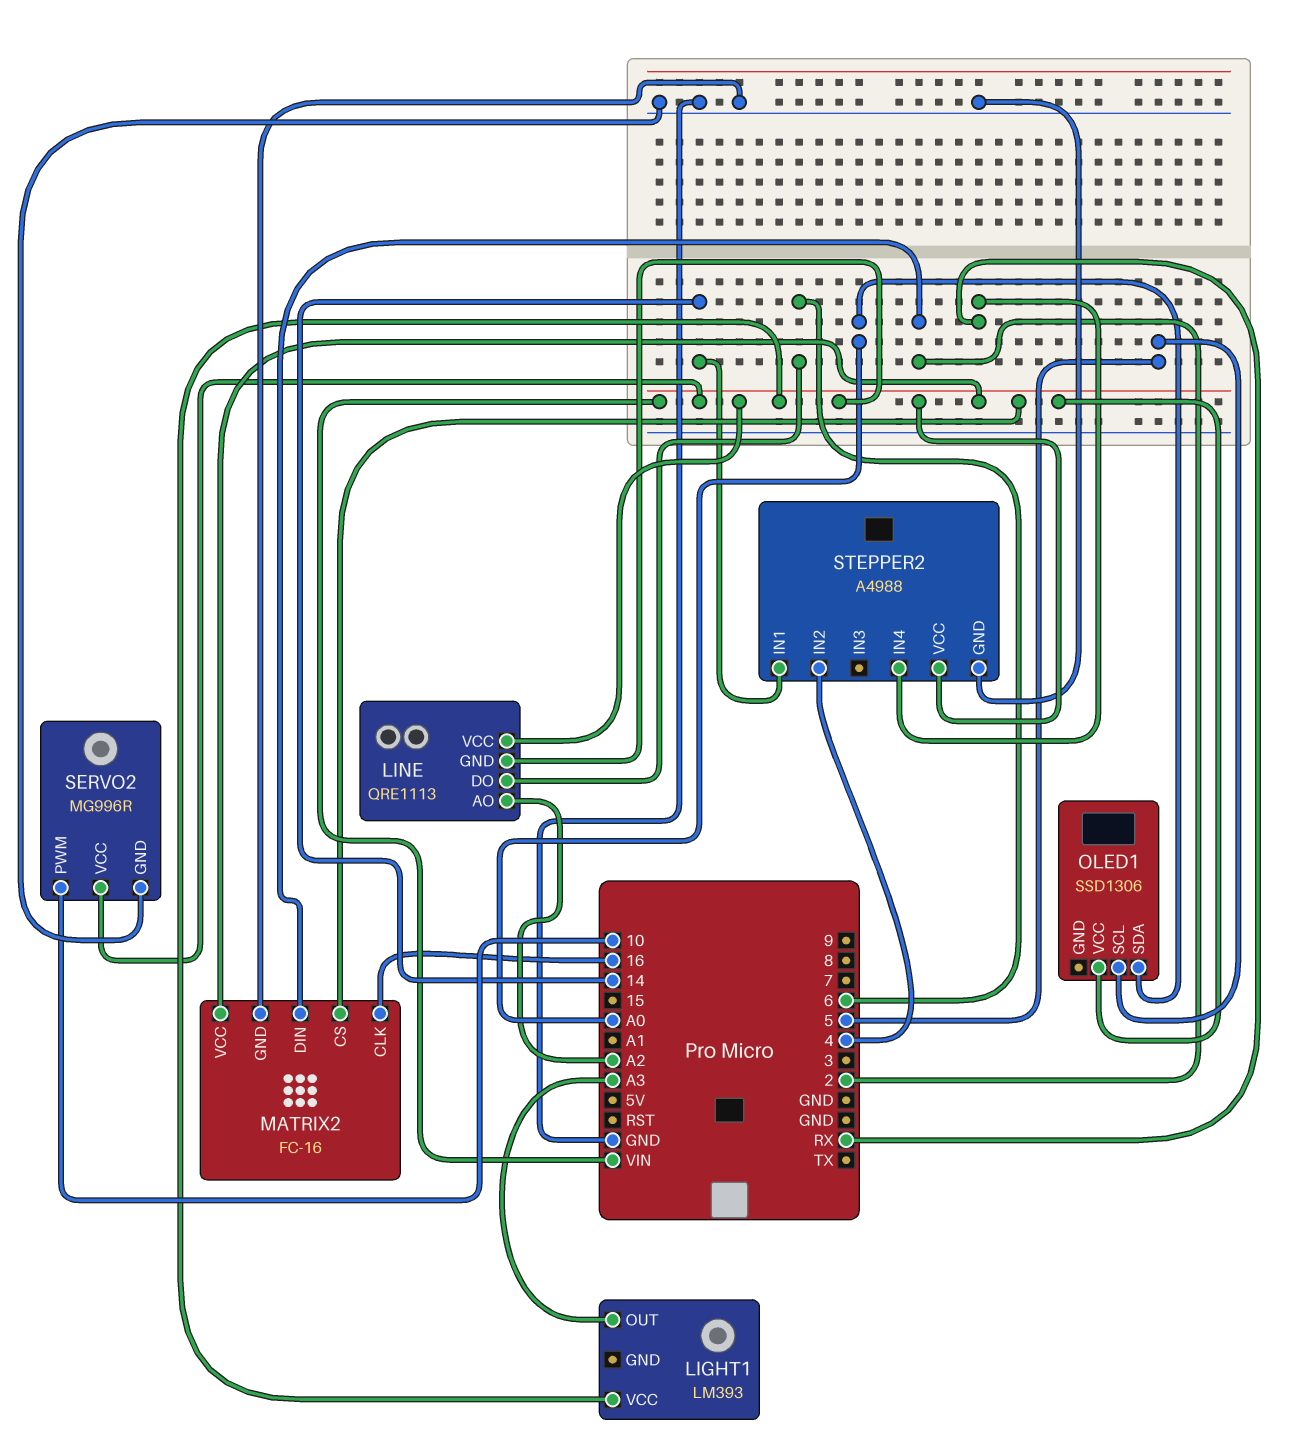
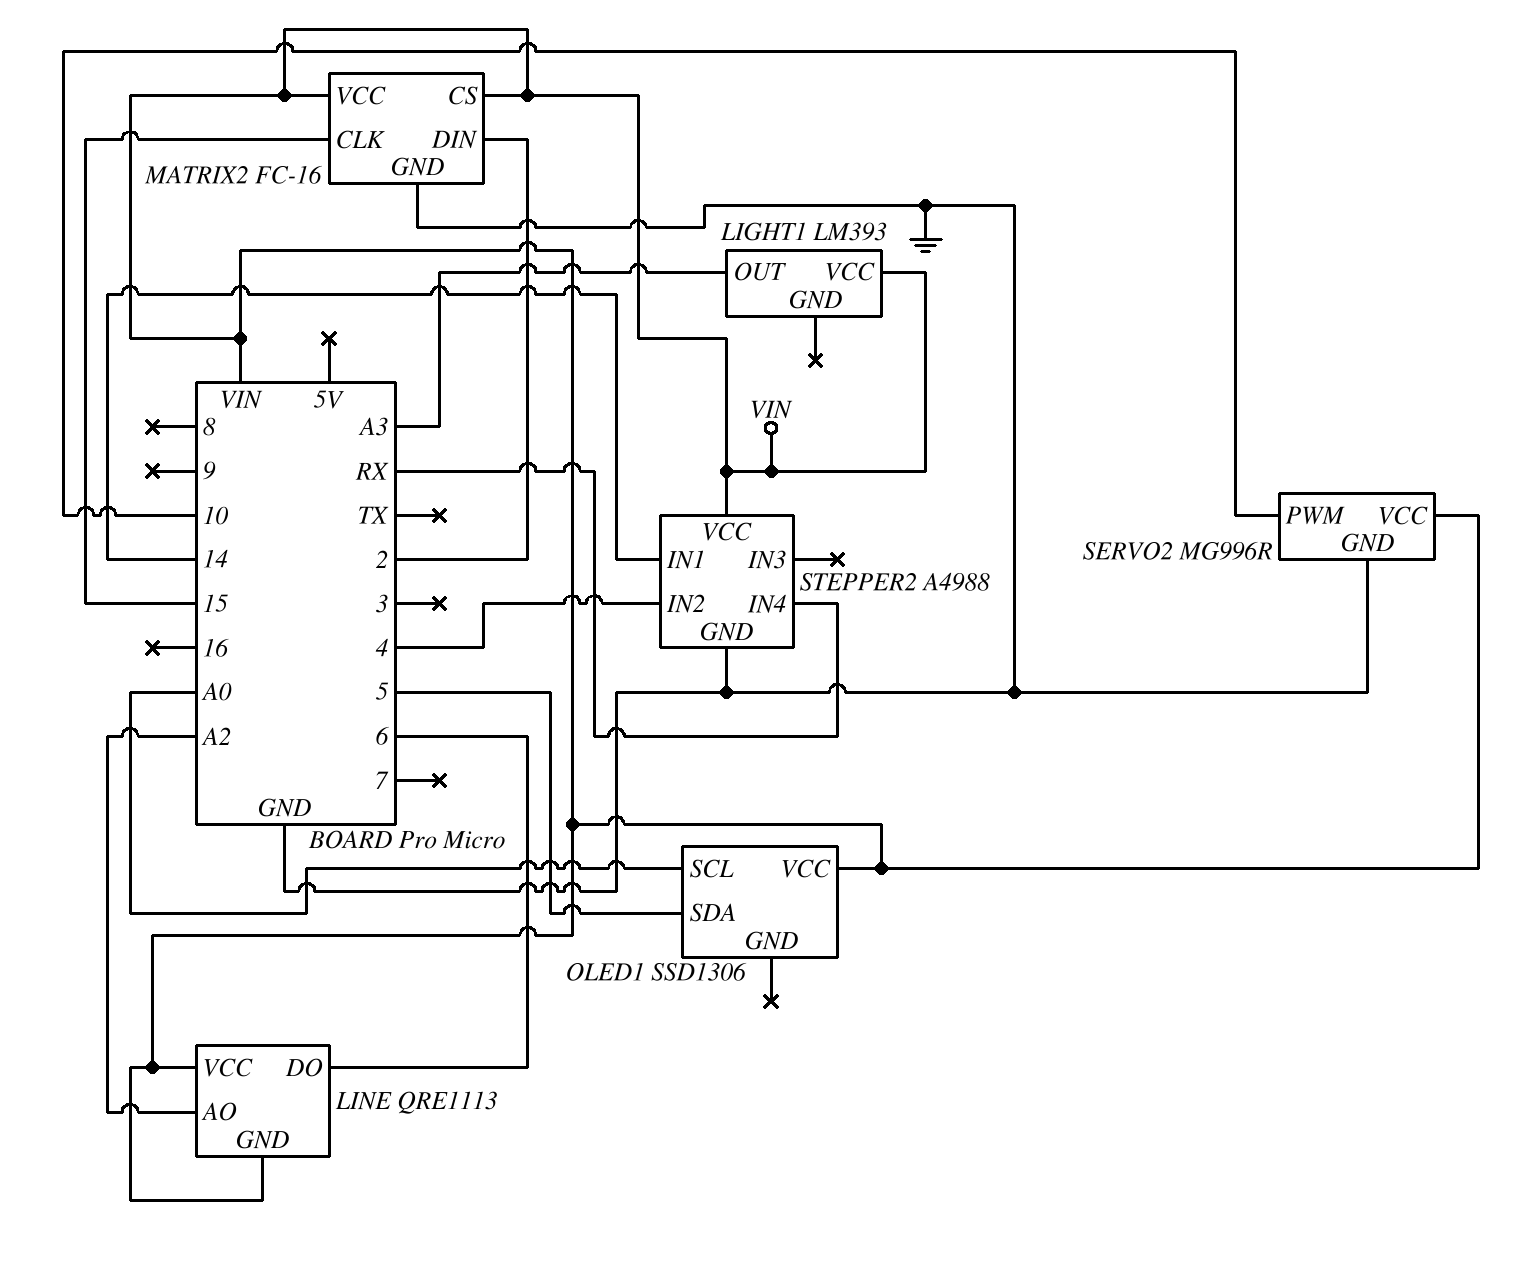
MATRIX2 pin CLK: 16 -> 15
OLED1 pin SCL: 5 -> A0
OLED1 pin SDA: A0 -> 5

